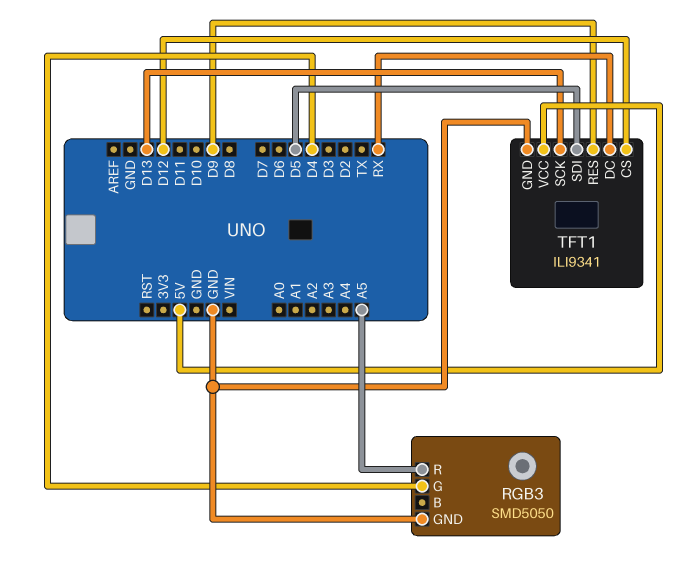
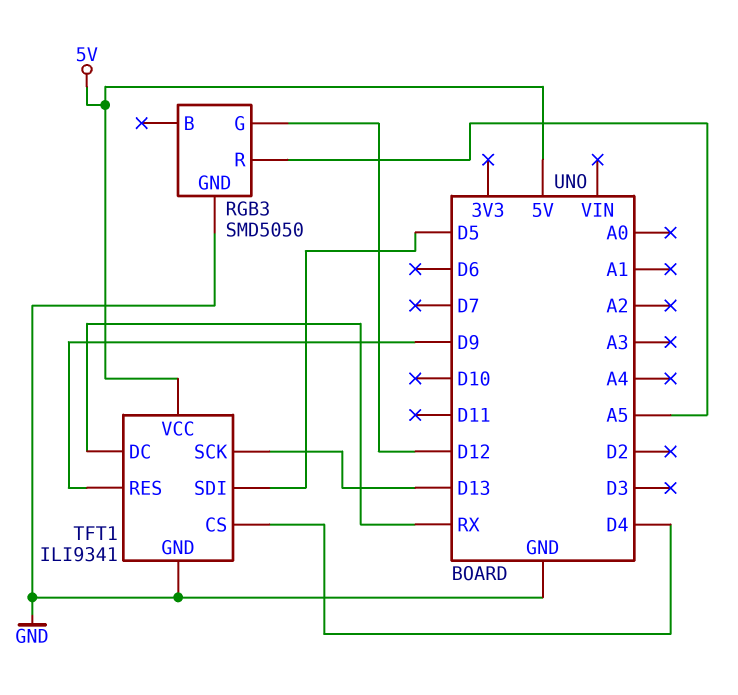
RGB3 pin G: D4 -> D12
TFT1 pin CS: D12 -> D4

